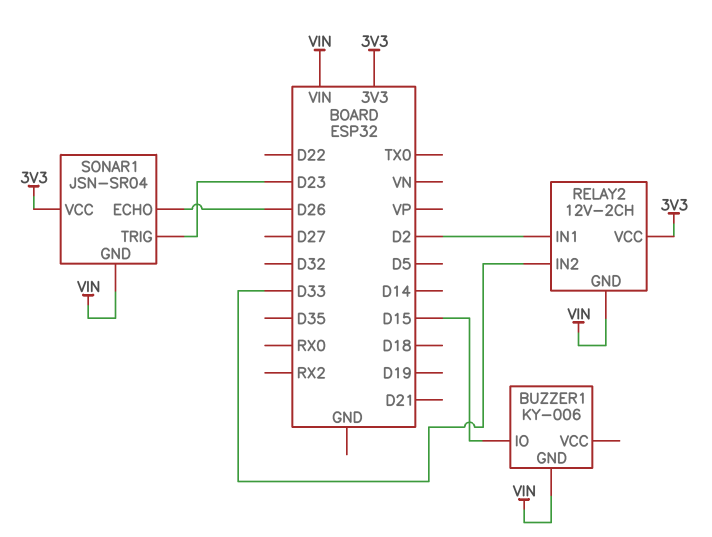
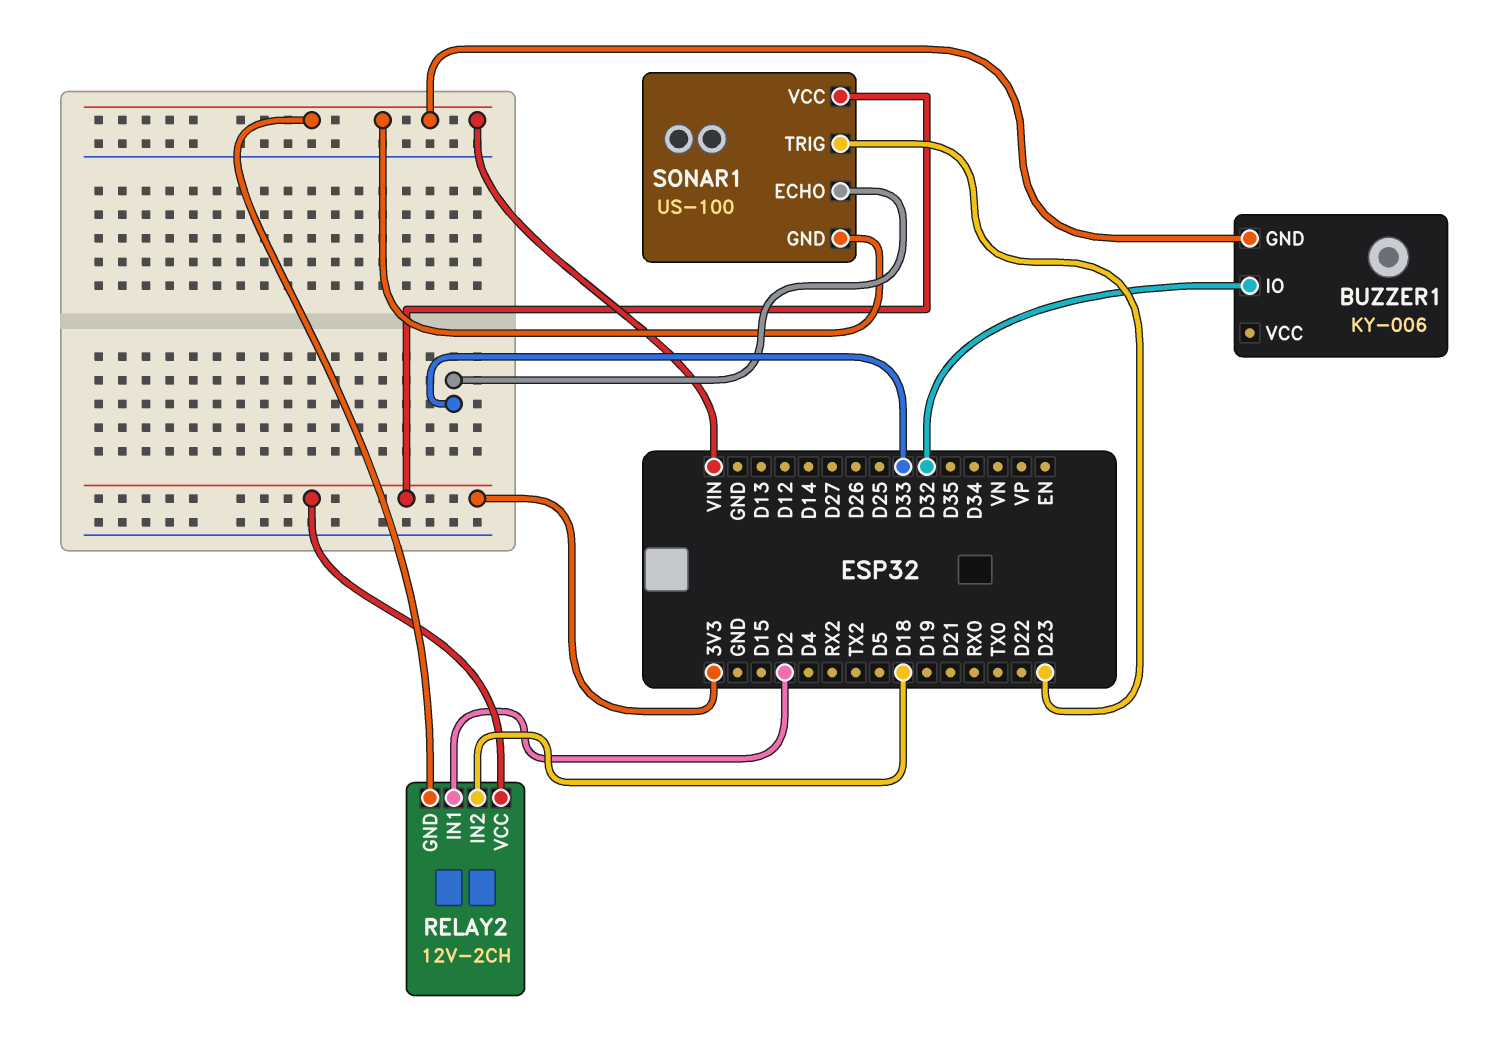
BUZZER1 pin IO: D15 -> D32
RELAY2 pin IN2: D33 -> D18
SONAR1: JSN-SR04 -> US-100
SONAR1 pin ECHO: D26 -> D33

